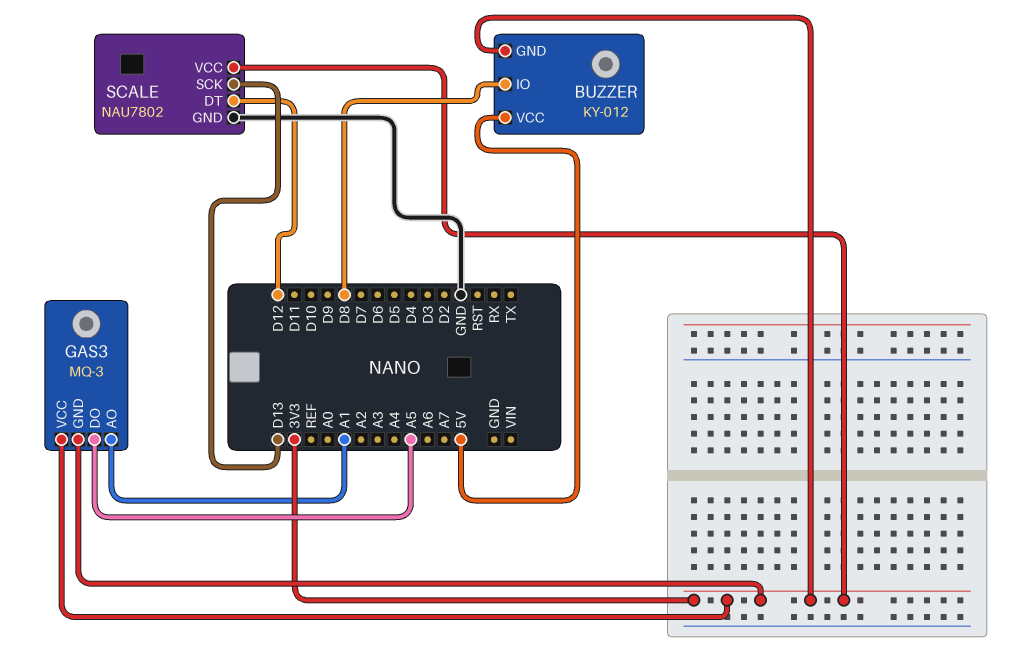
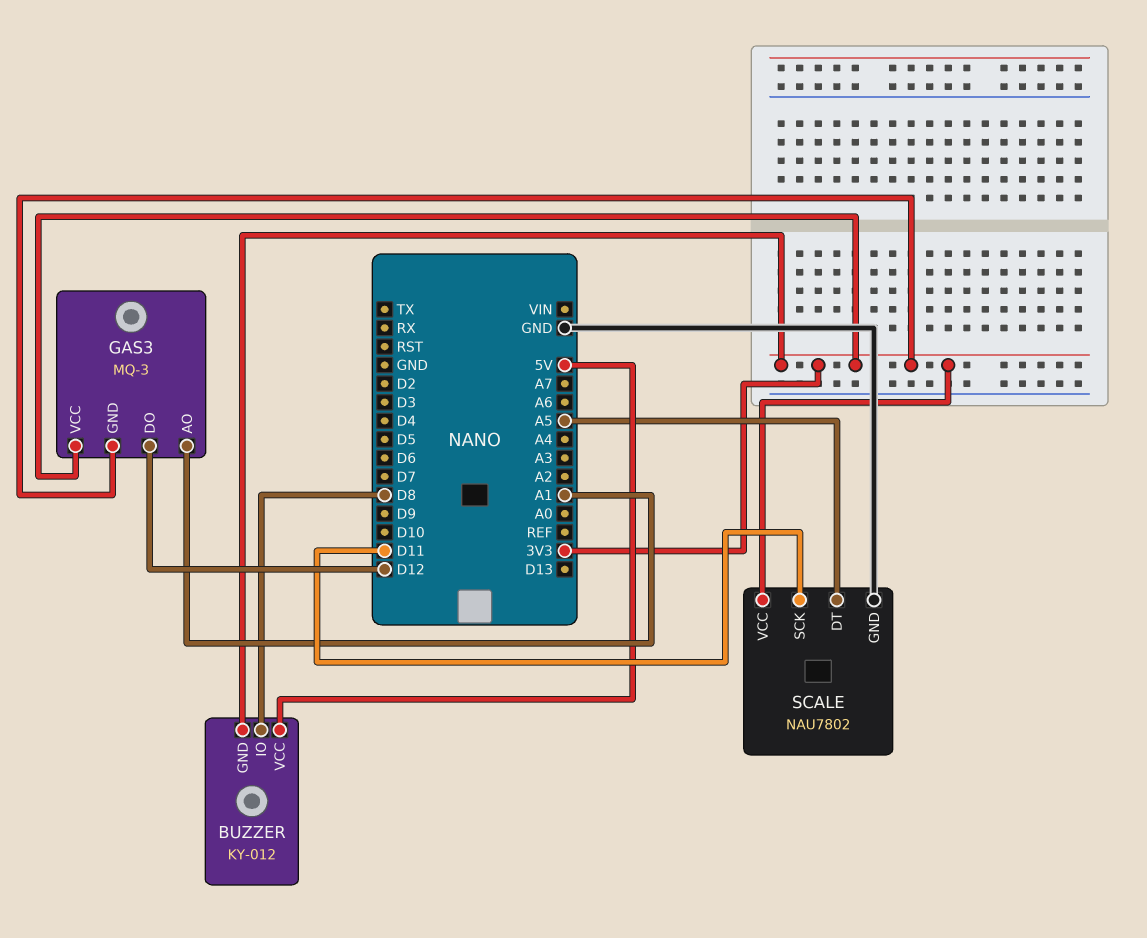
GAS3 pin DO: A5 -> D12
SCALE pin DT: D12 -> A5
SCALE pin SCK: D13 -> D11

